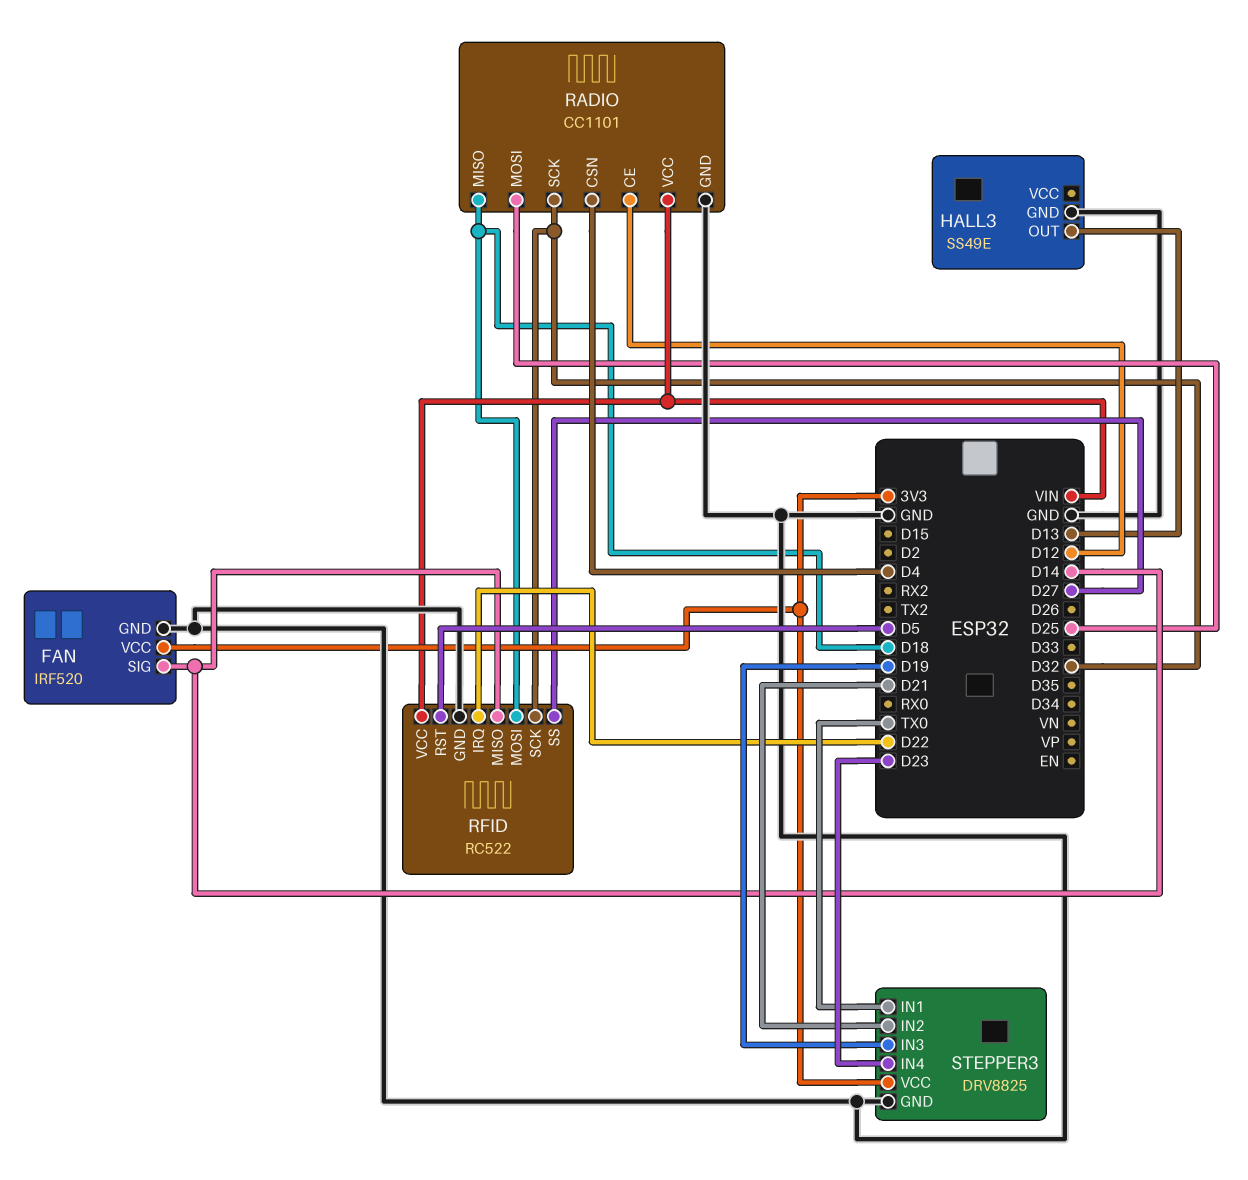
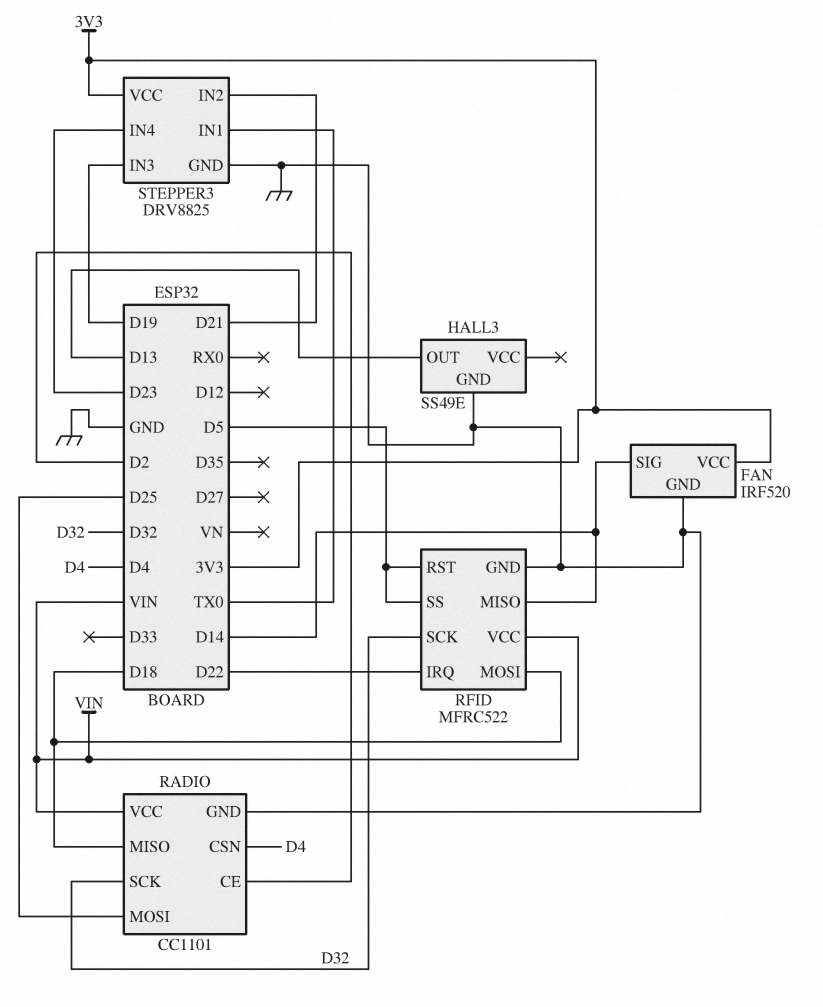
RADIO pin CE: D12 -> D2
RFID: RC522 -> MFRC522
RFID pin SS: D27 -> D5

